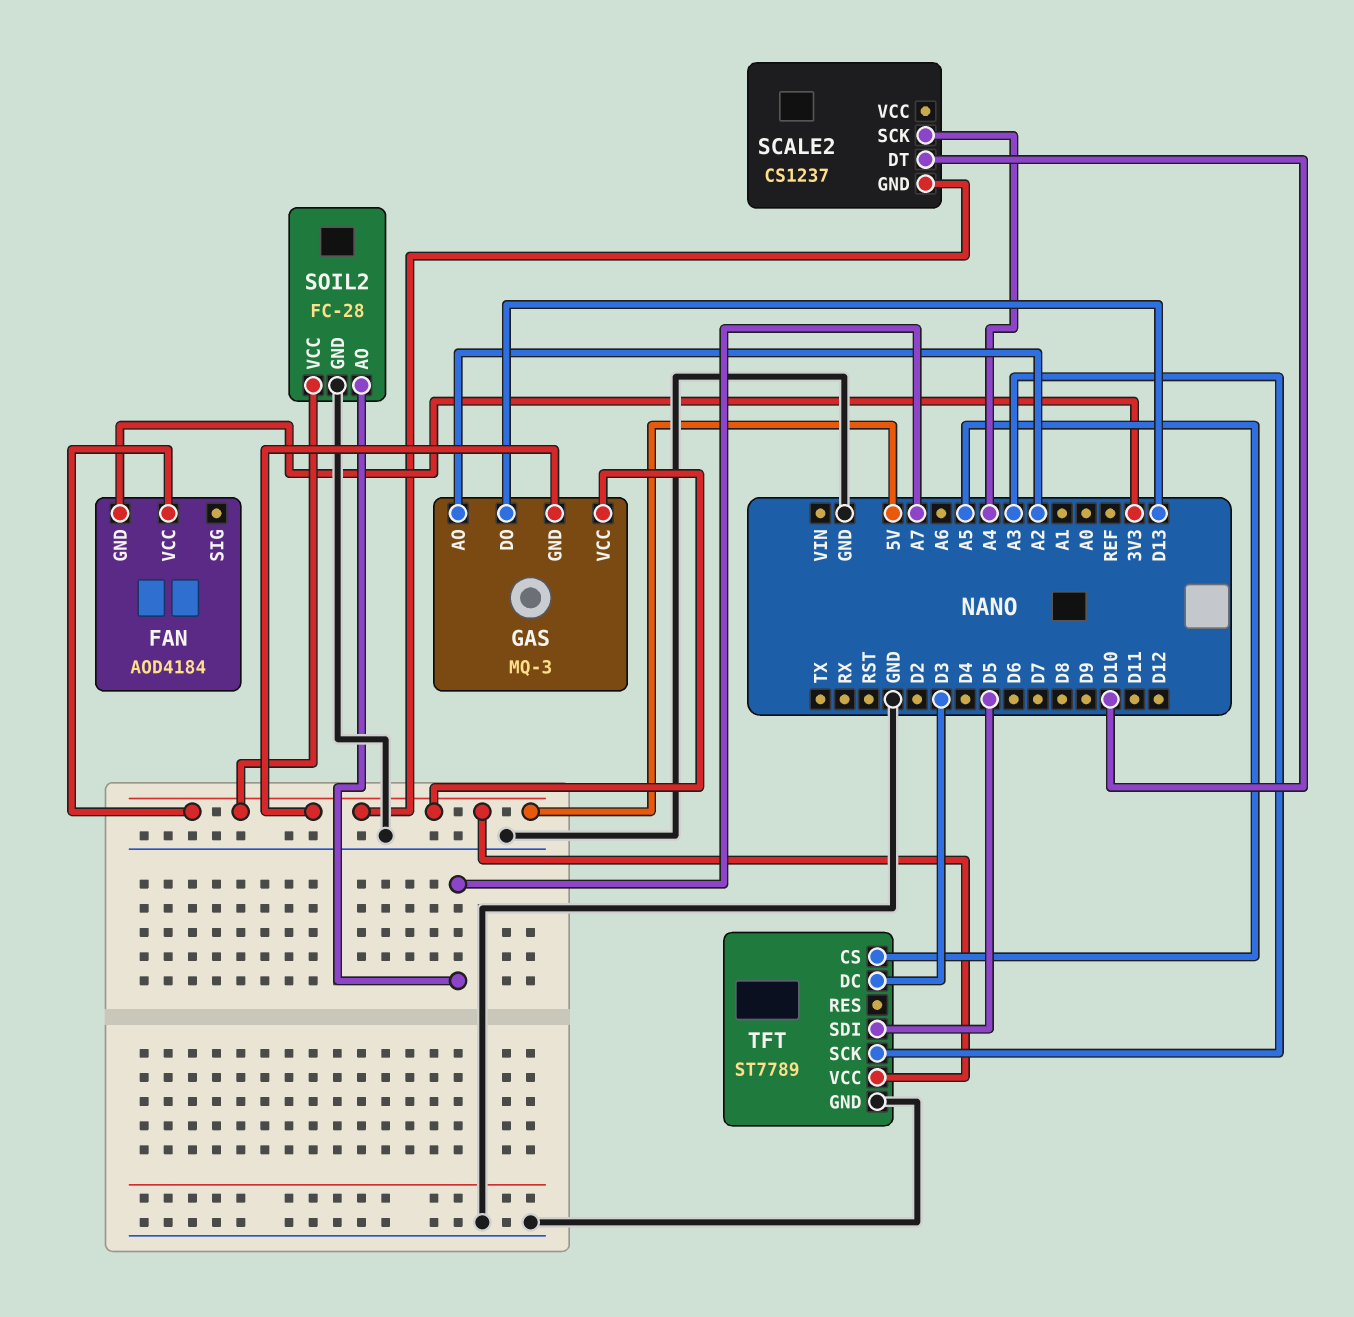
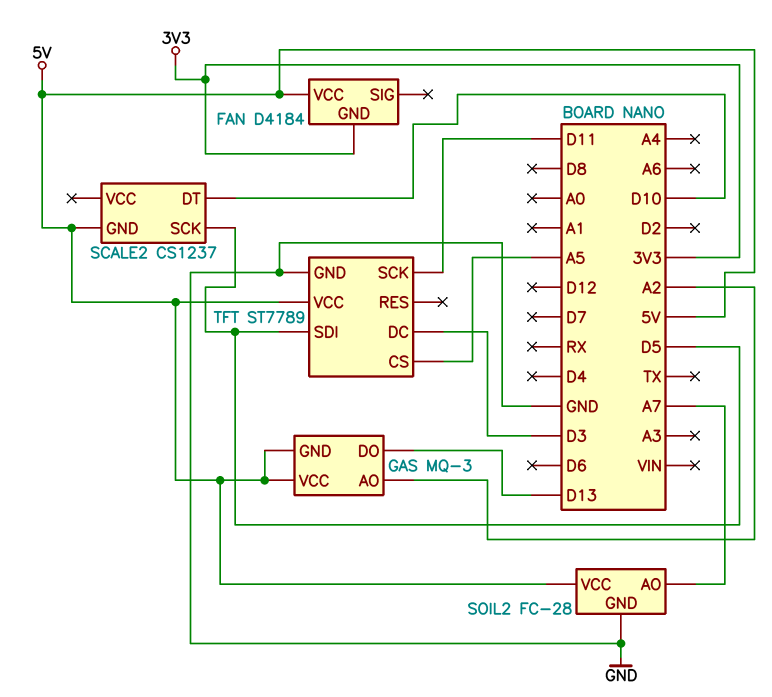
FAN: AOD4184 -> D4184
SCALE2 pin SCK: A4 -> D5
TFT pin SCK: A3 -> D11

